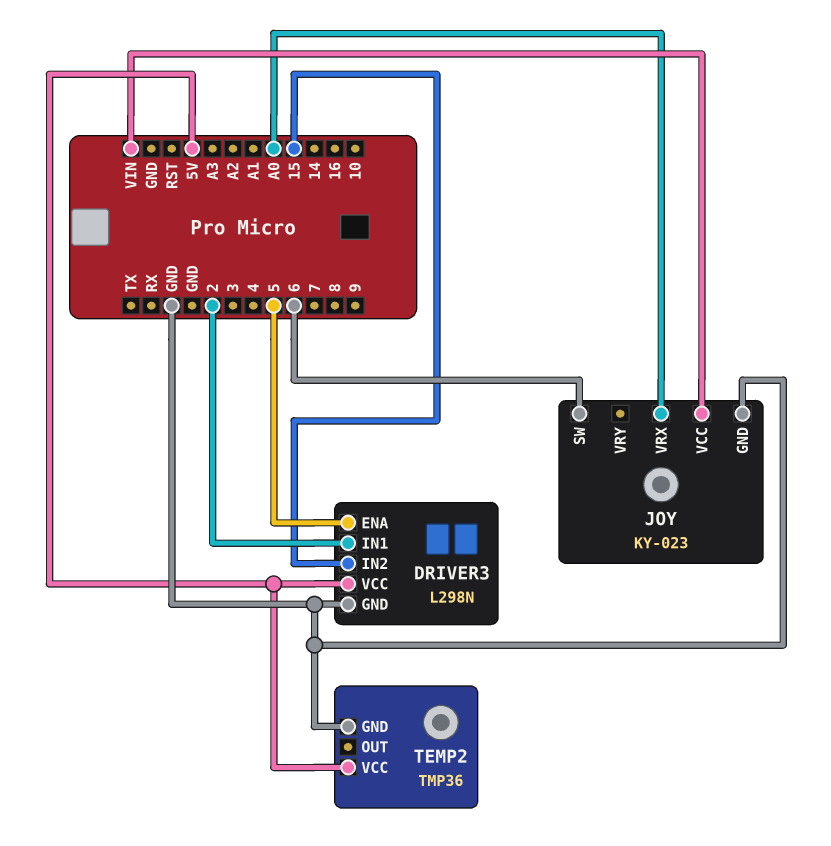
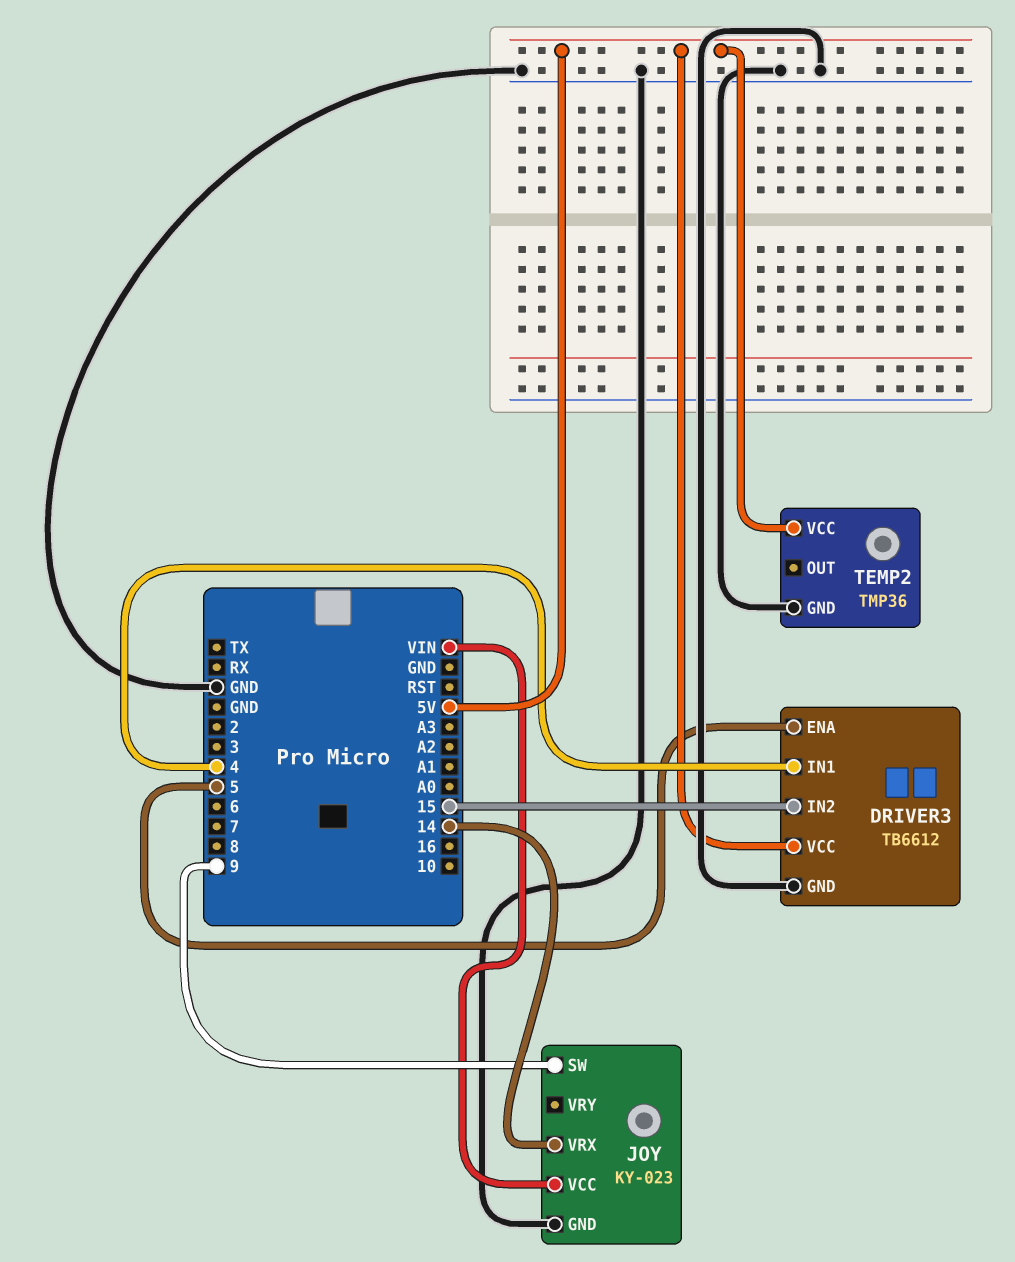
DRIVER3: L298N -> TB6612
DRIVER3 pin IN1: 2 -> 4
JOY pin SW: 6 -> 9
JOY pin VRX: A0 -> 14

